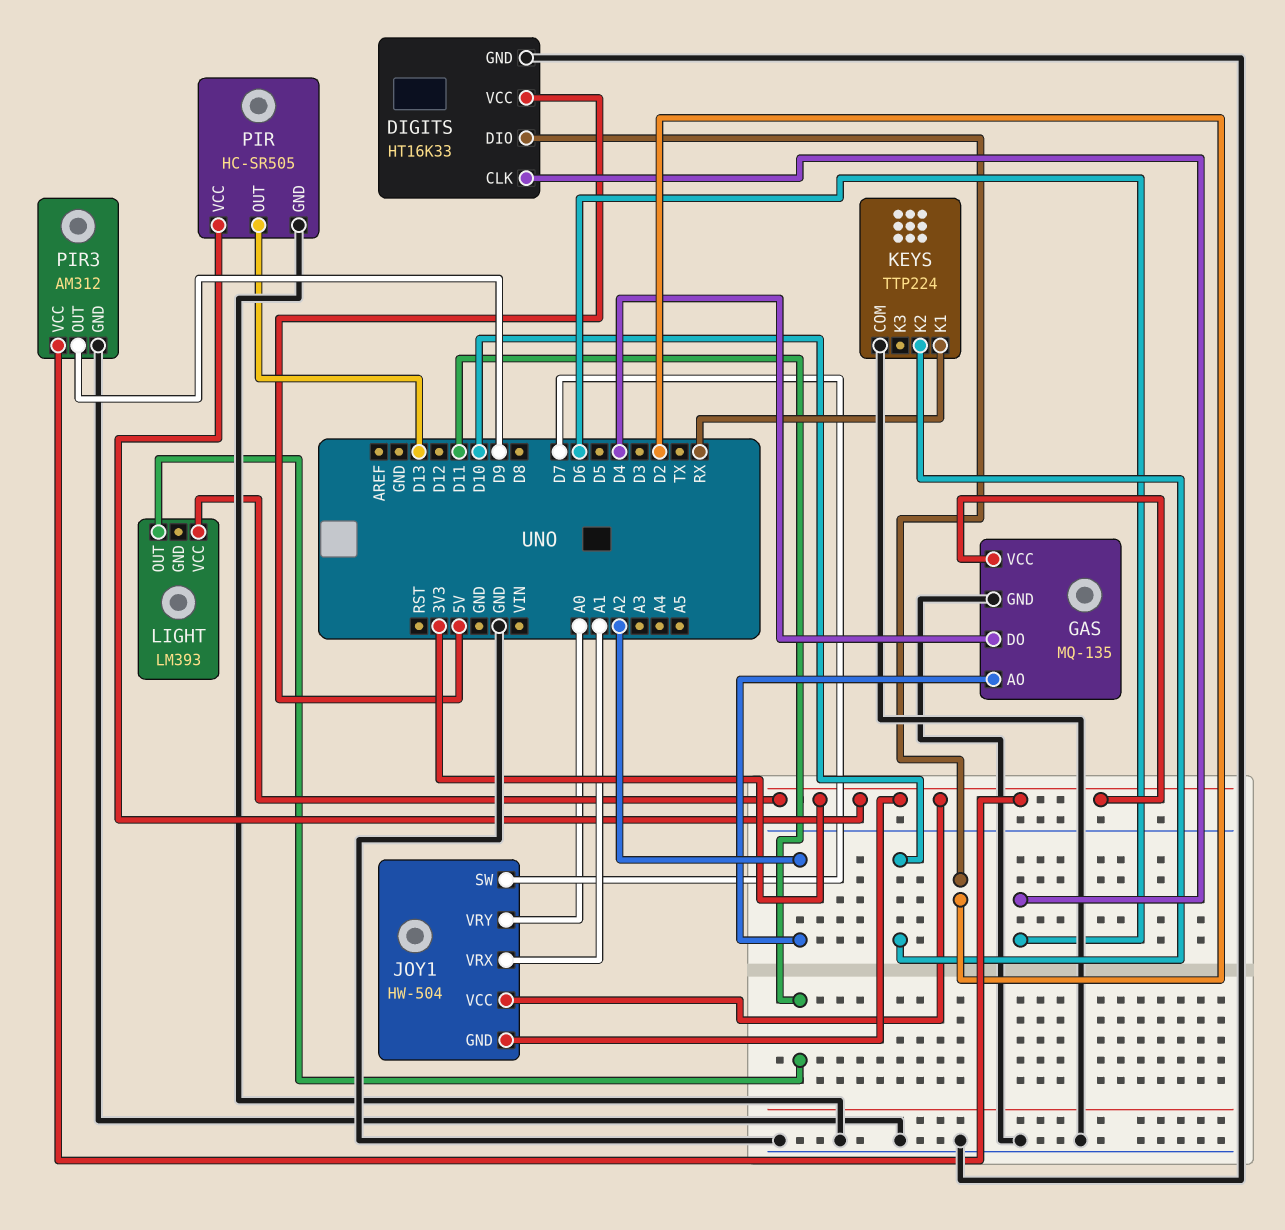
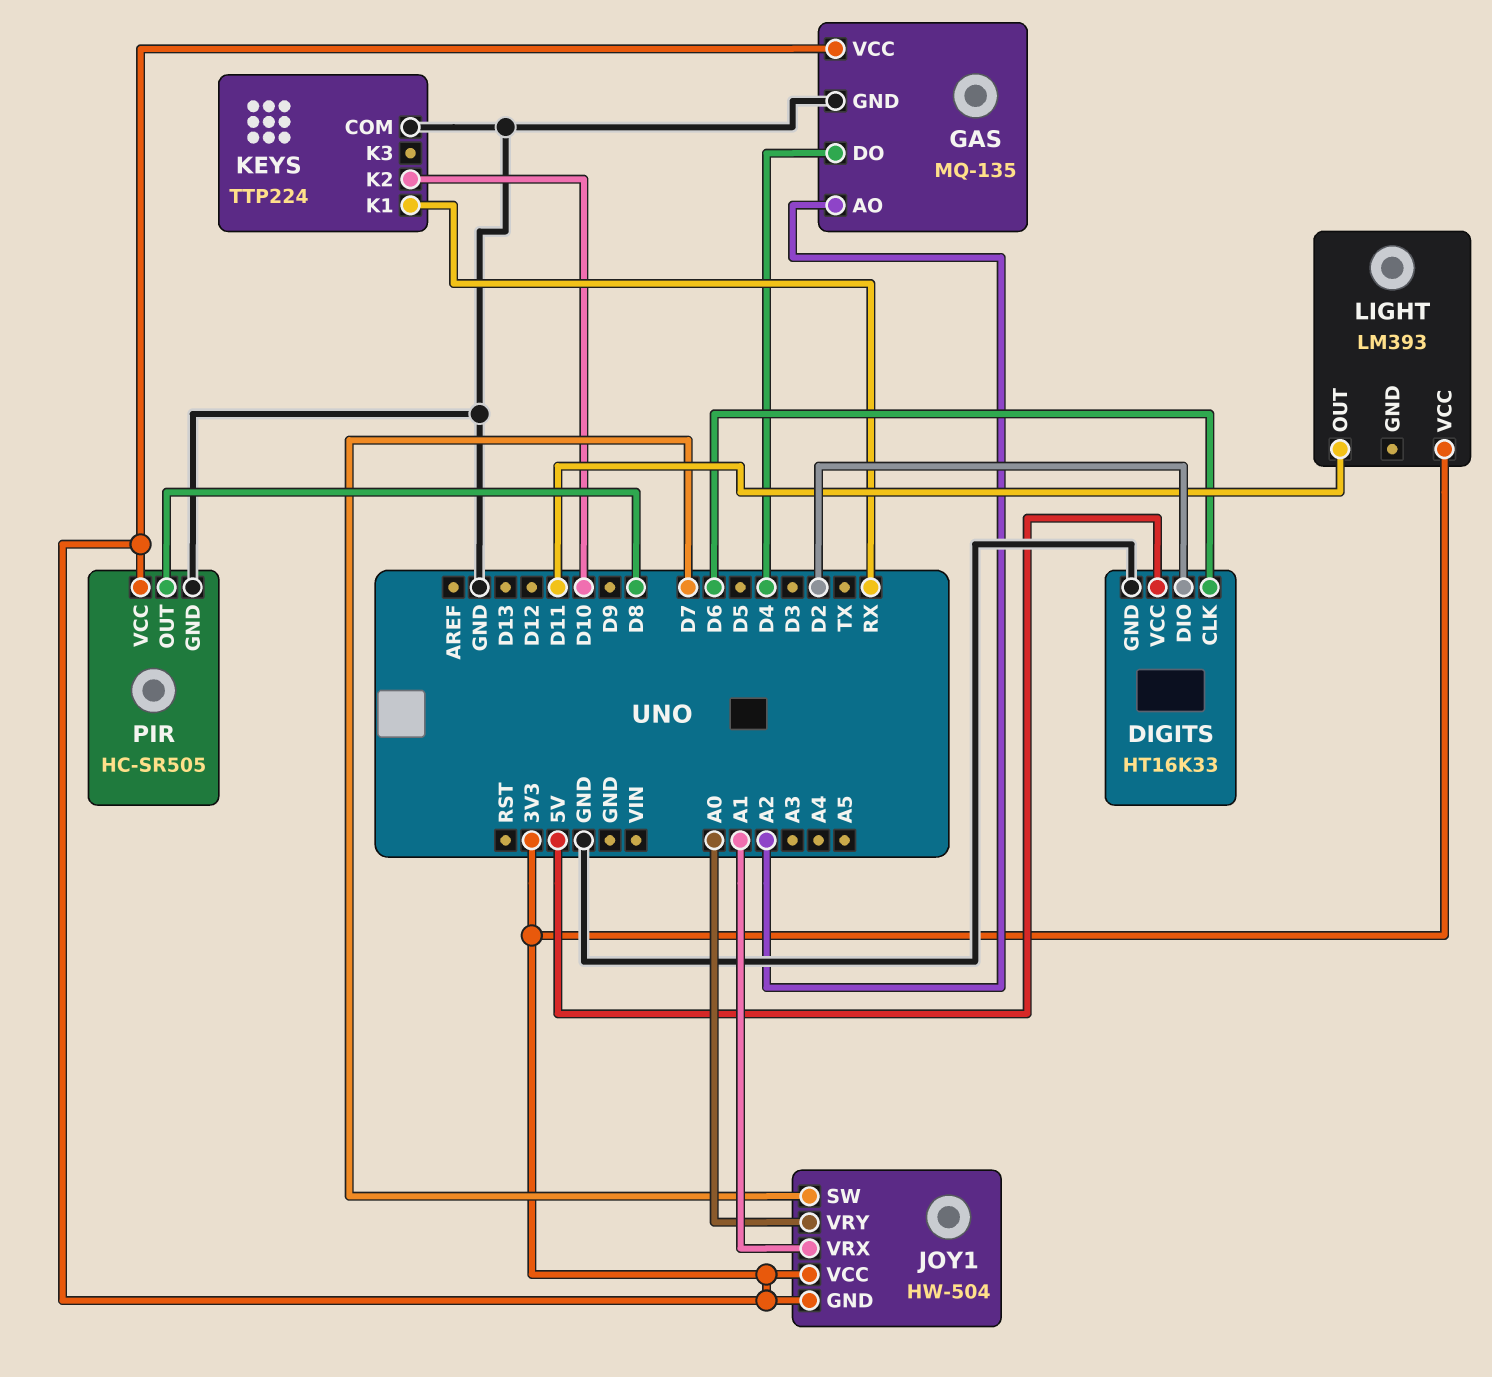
PIR pin OUT: D13 -> D8
PIR3: AM312 -> none
PIR3 pin GND: GND -> none
PIR3 pin OUT: D9 -> none
PIR3 pin VCC: 3V3 -> none

